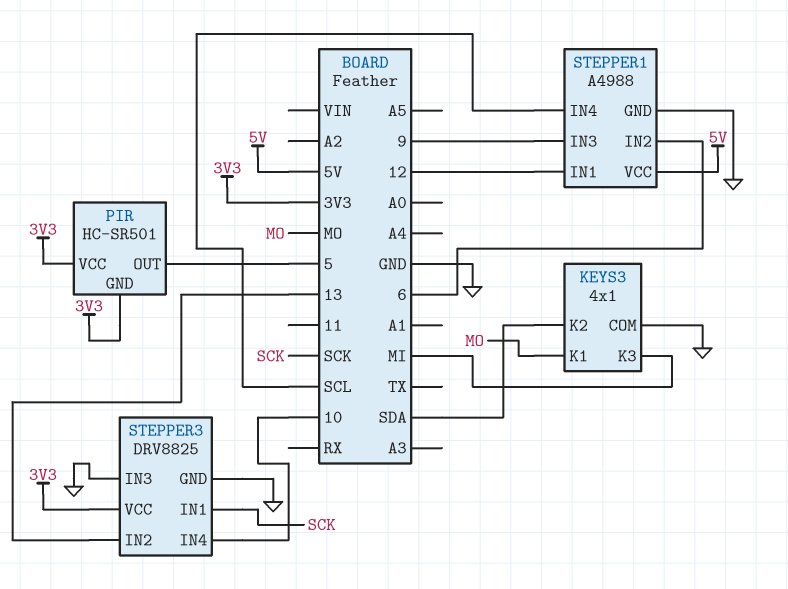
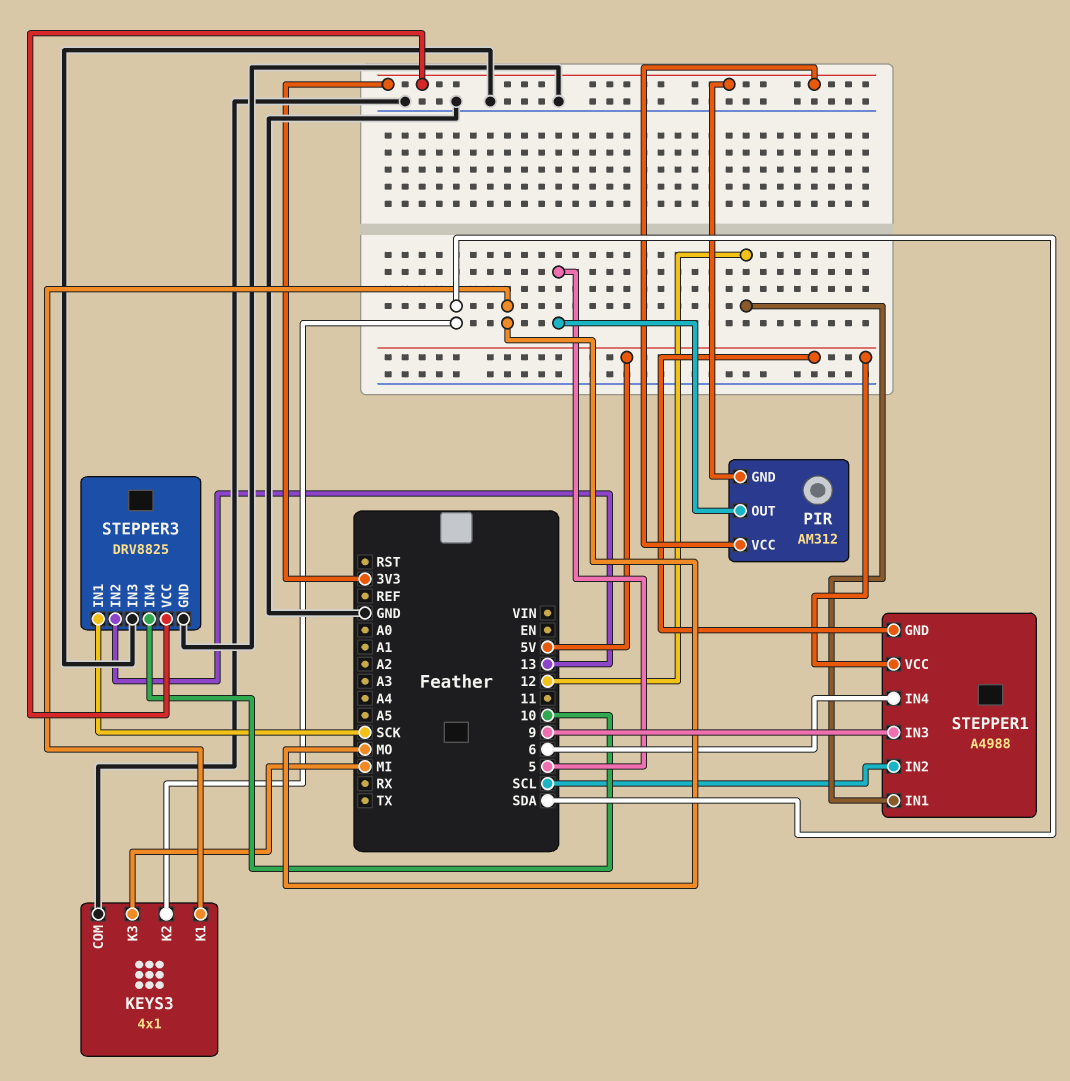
PIR: HC-SR501 -> AM312
STEPPER1 pin GND: GND -> 5V
STEPPER1 pin IN2: 6 -> SCL
STEPPER1 pin IN4: SCL -> 6

